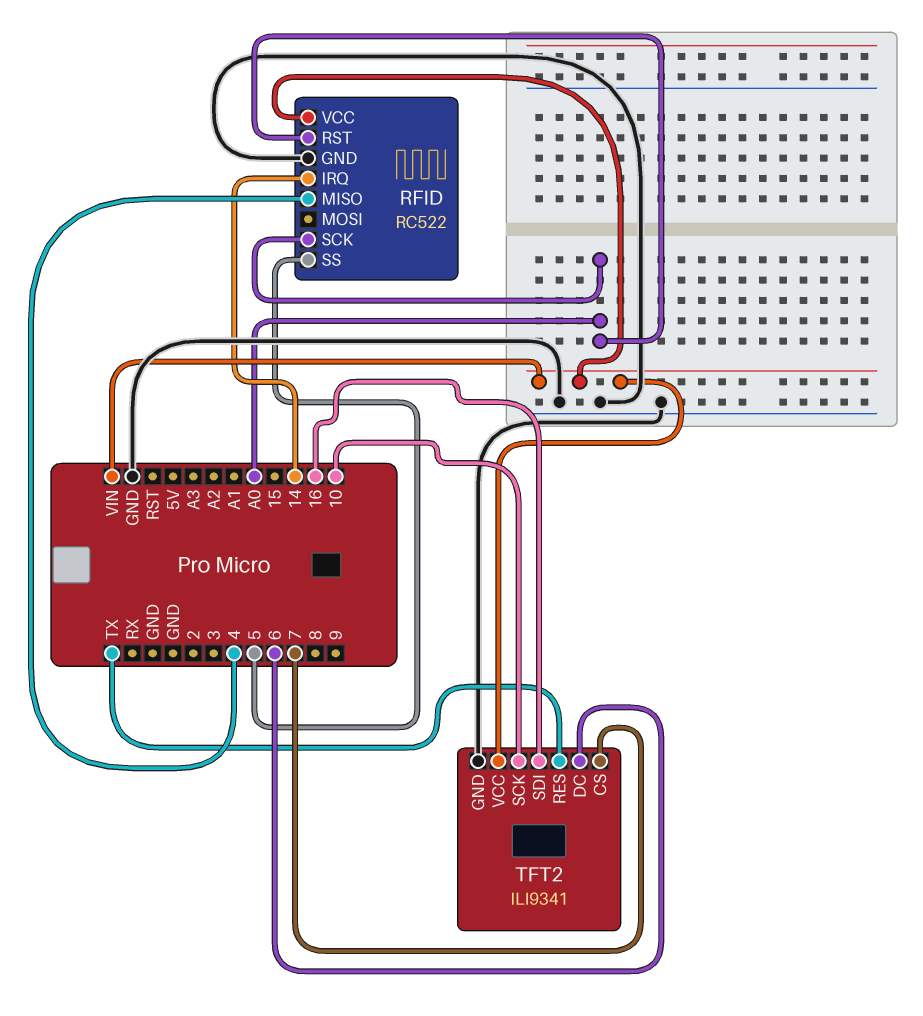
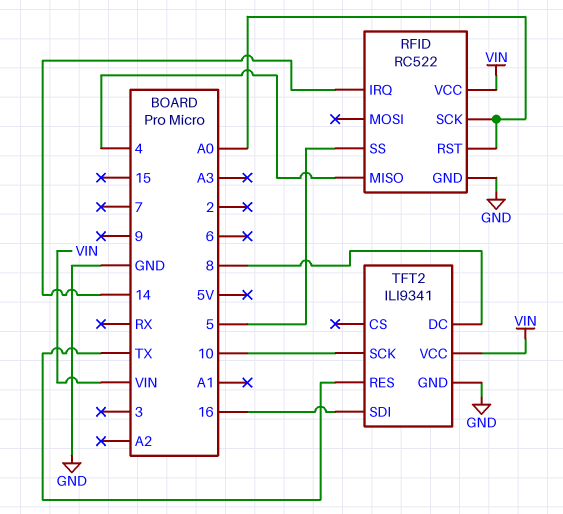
TFT2 pin CS: 7 -> none
TFT2 pin DC: 6 -> 8

